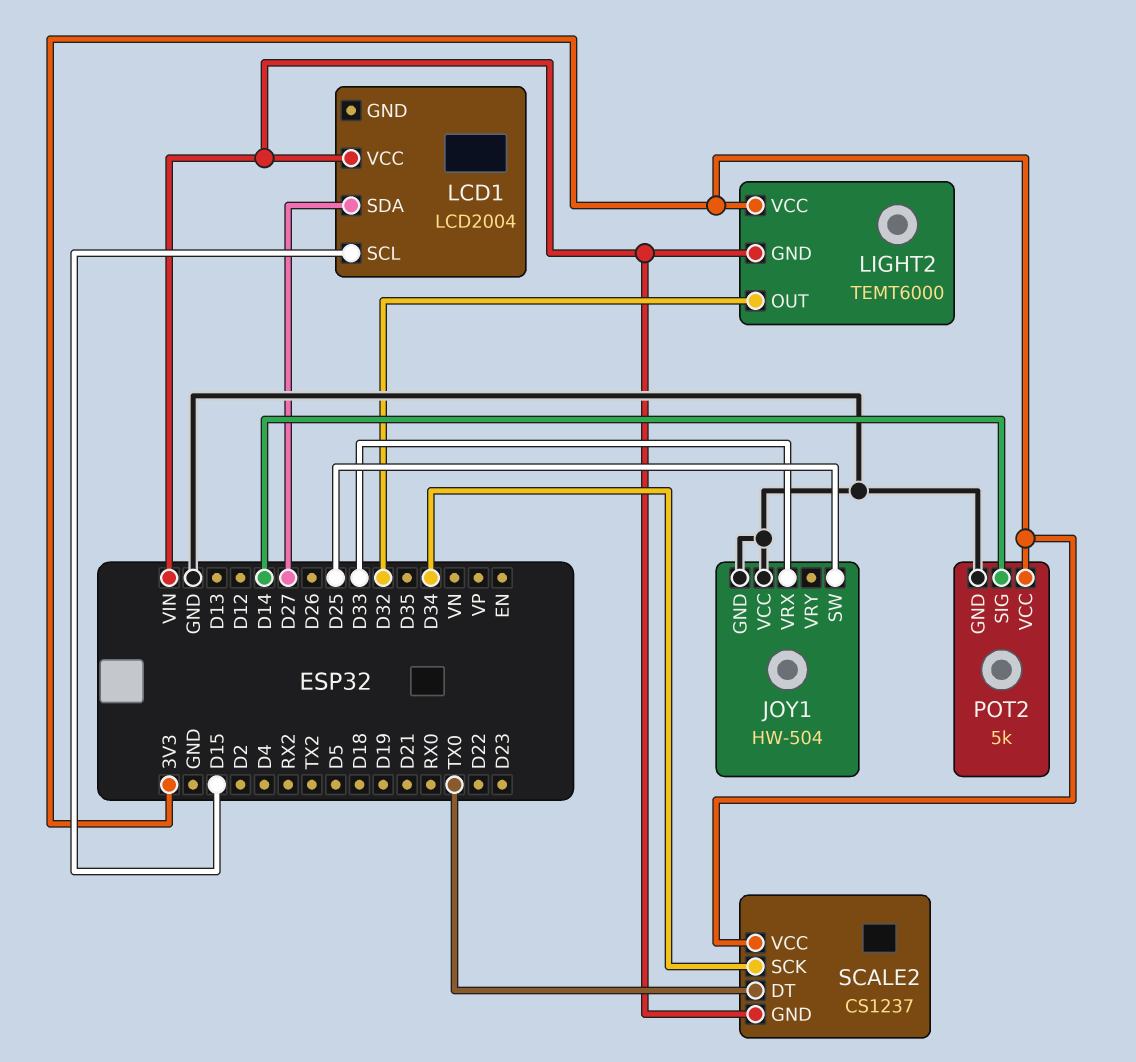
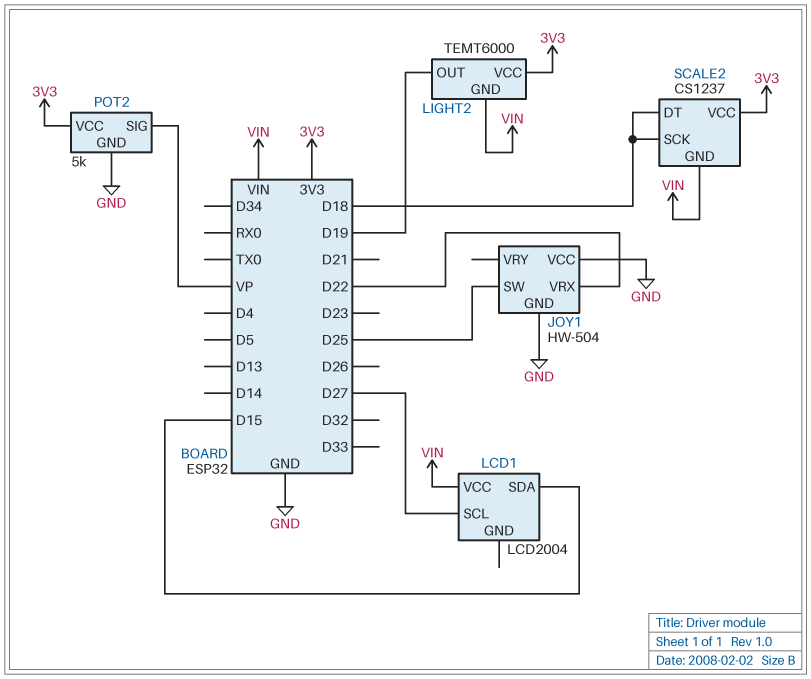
JOY1 pin VRX: D33 -> D22
LCD1 pin SCL: D15 -> D27
LCD1 pin SDA: D27 -> D15
LIGHT2 pin OUT: D32 -> D19
POT2 pin SIG: D14 -> VP
SCALE2 pin DT: TX0 -> D18
SCALE2 pin SCK: D34 -> D18

